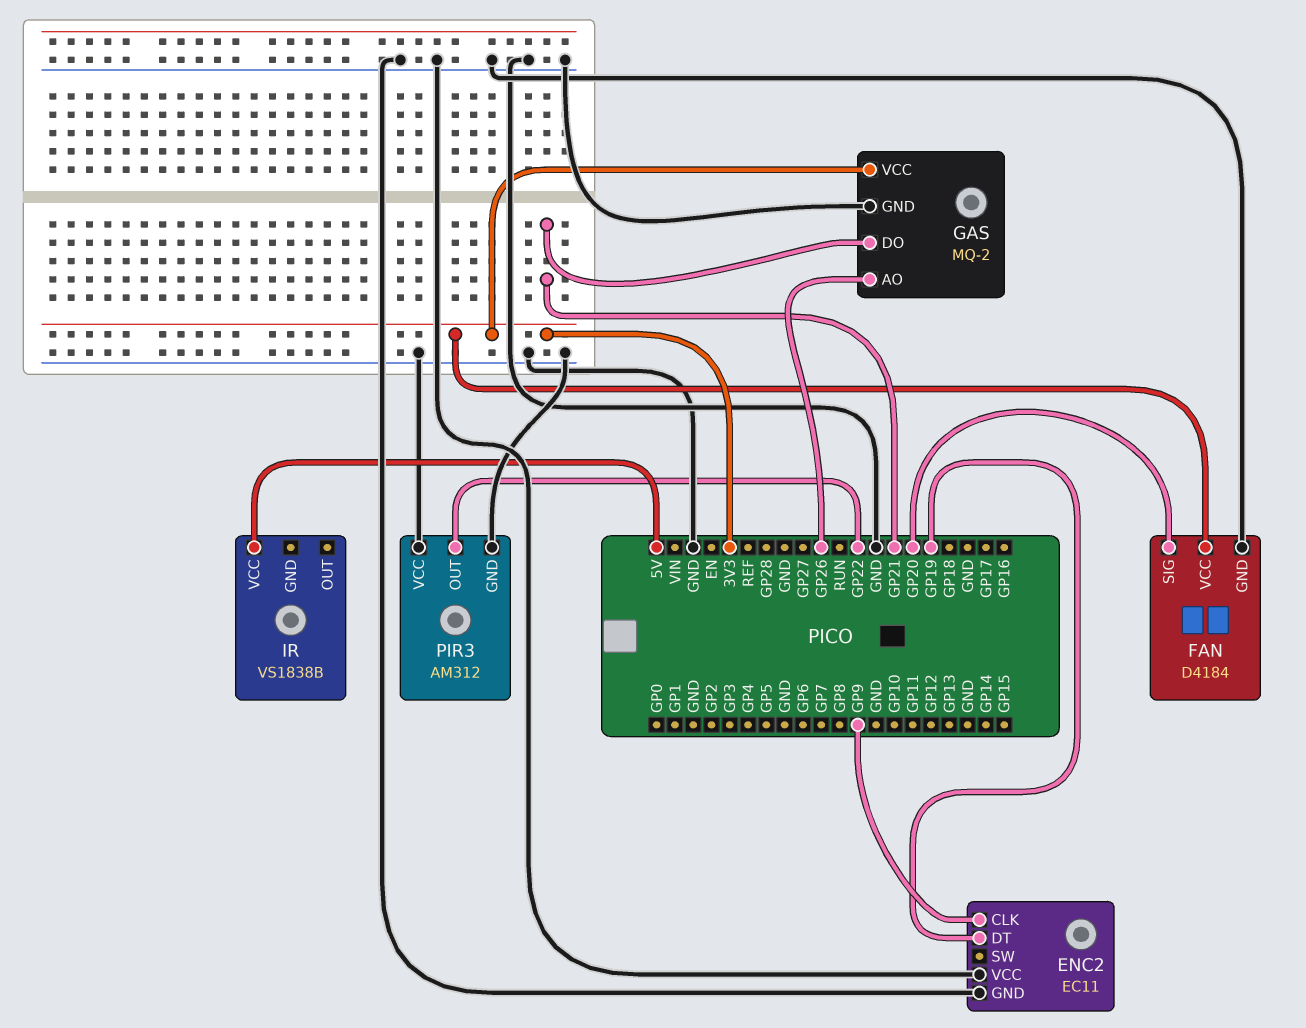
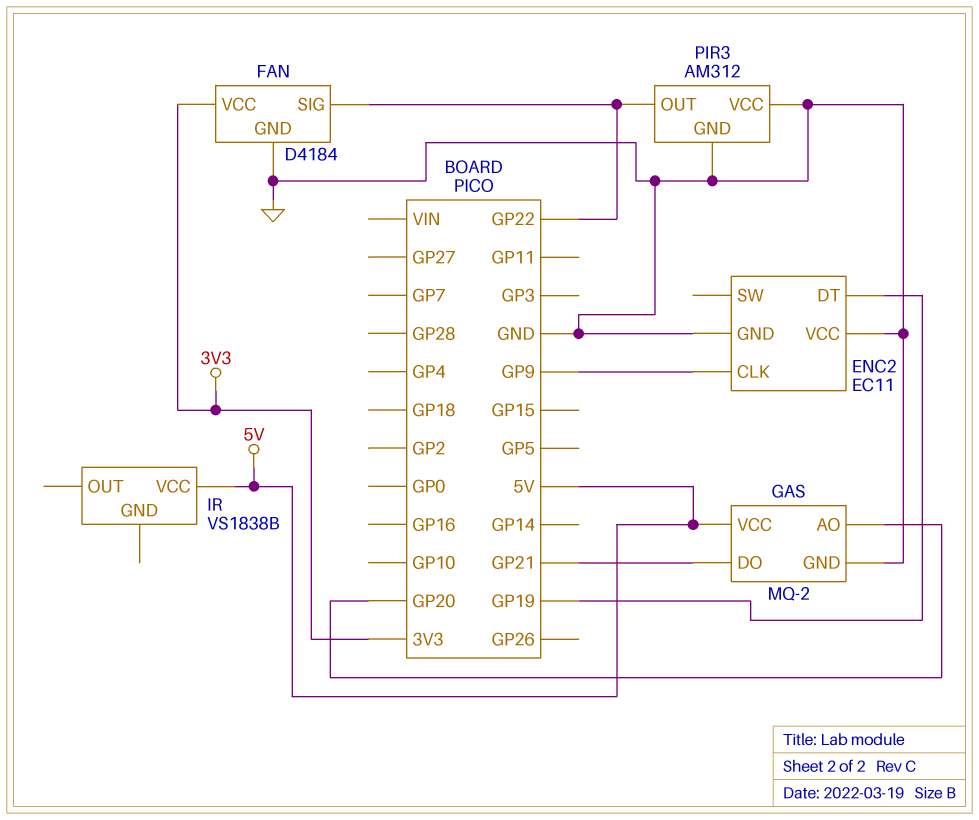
FAN pin SIG: GP20 -> GP22
GAS pin AO: GP26 -> GP20
GAS pin VCC: 3V3 -> 5V

